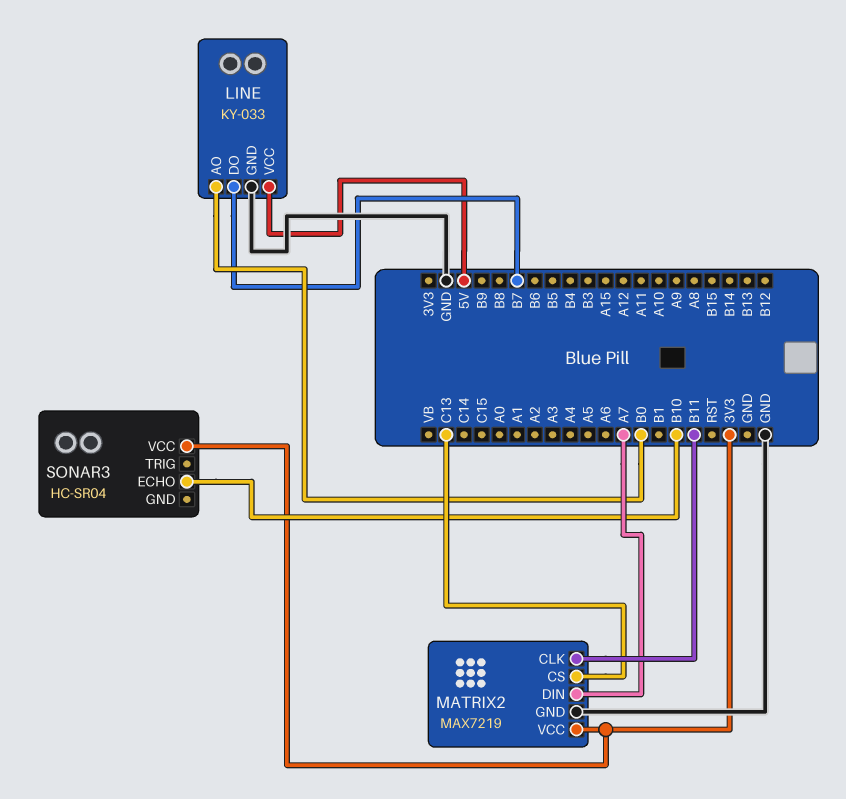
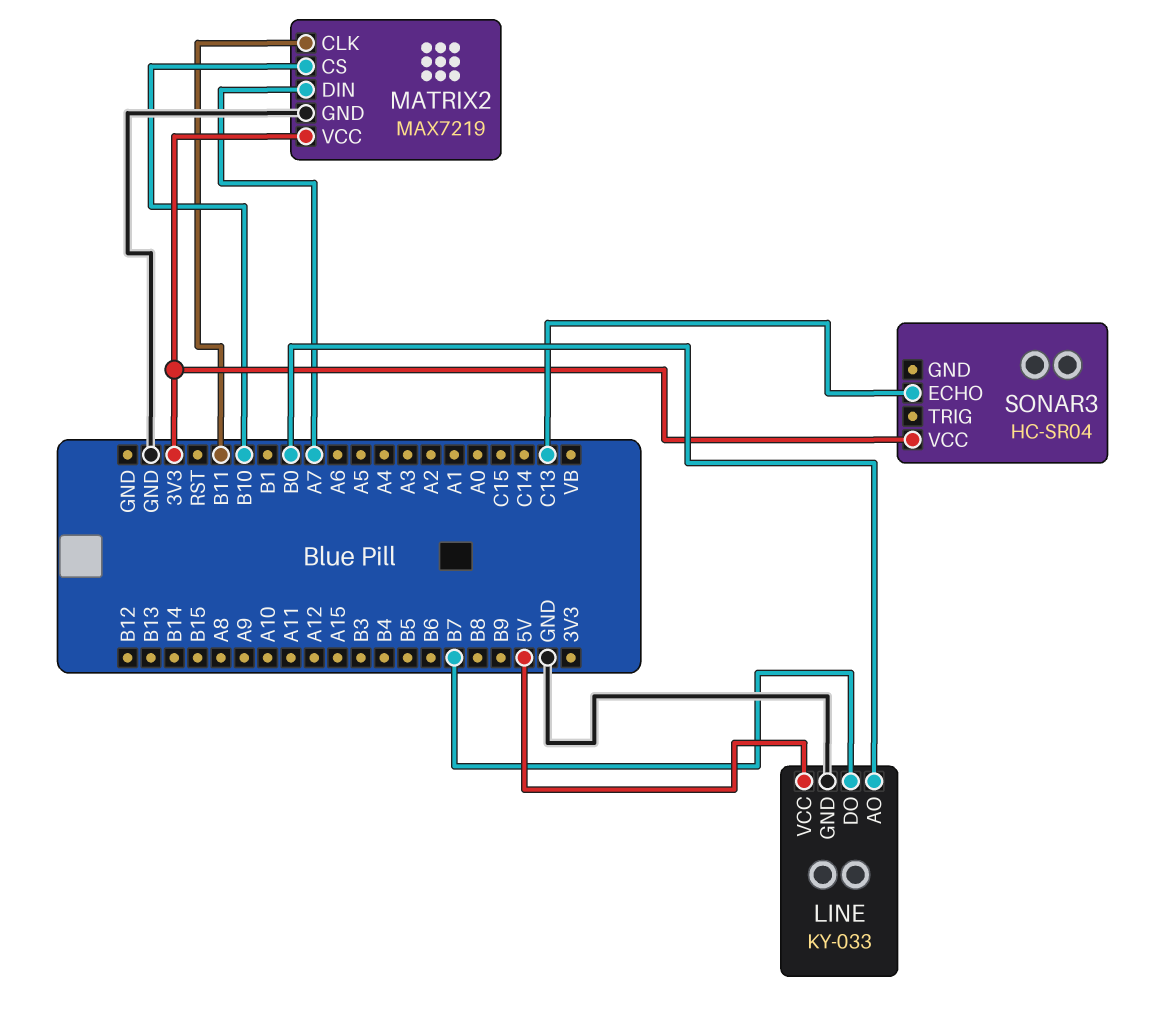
MATRIX2 pin CS: C13 -> B10
SONAR3 pin ECHO: B10 -> C13

